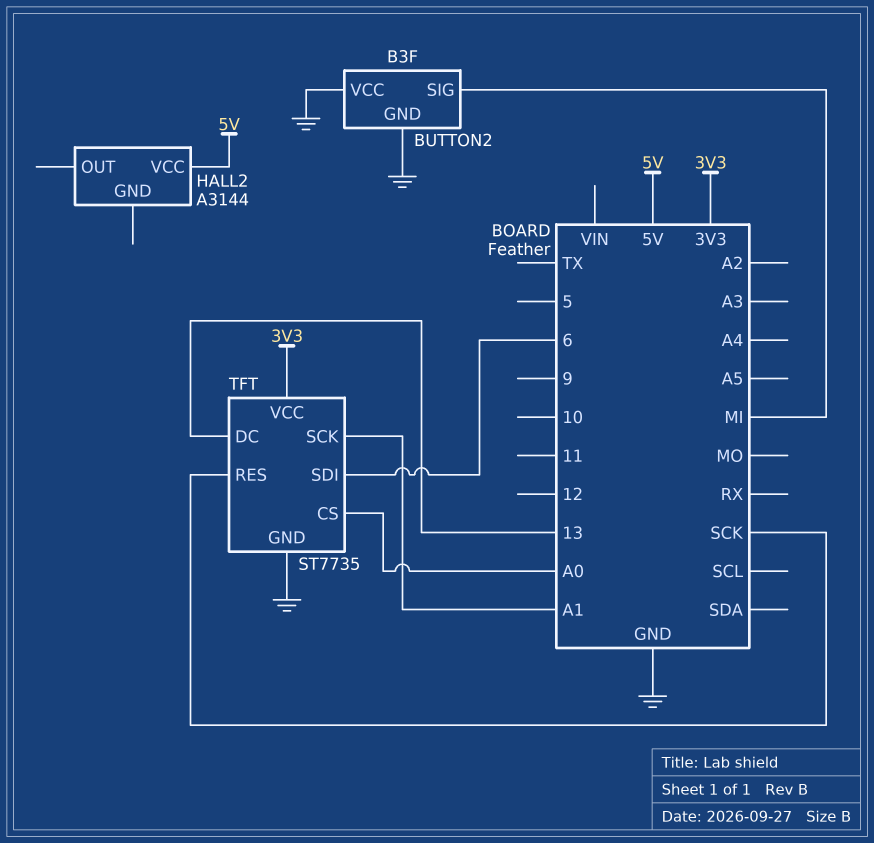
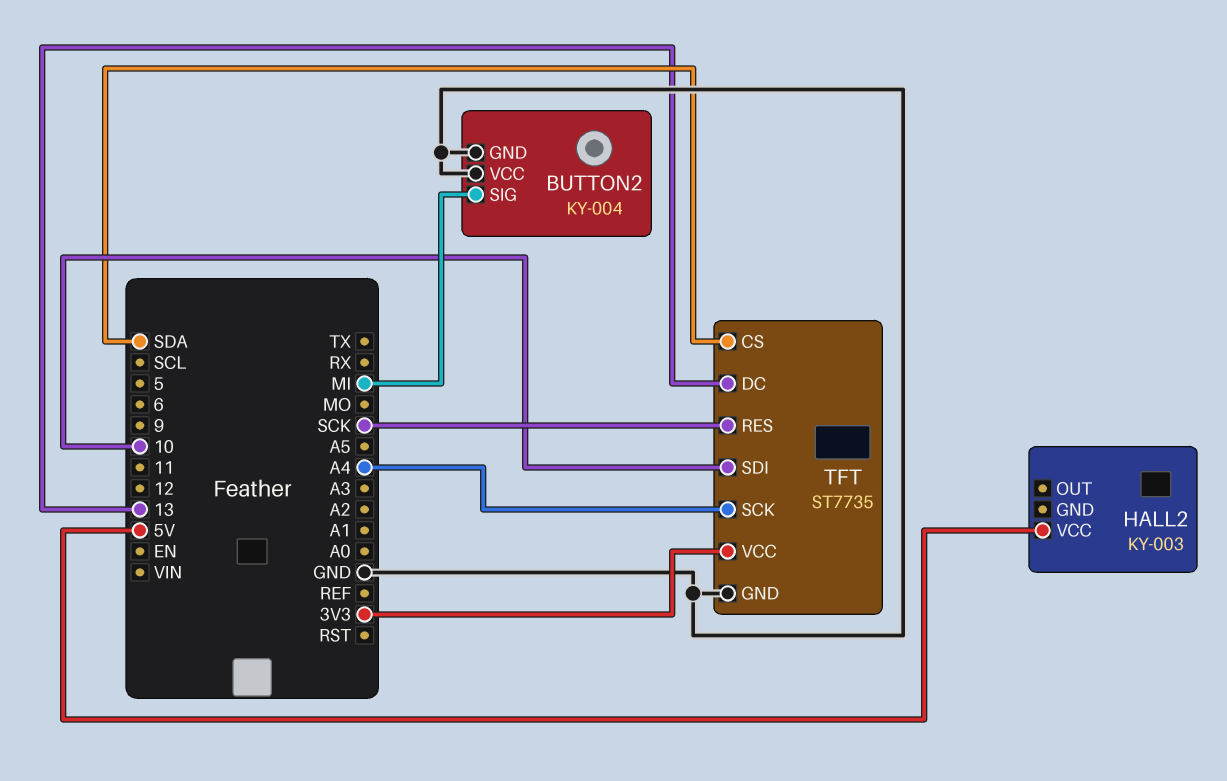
BUTTON2: B3F -> KY-004
HALL2: A3144 -> KY-003
TFT pin CS: A0 -> SDA
TFT pin SCK: A1 -> A4
TFT pin SDI: 6 -> 10

